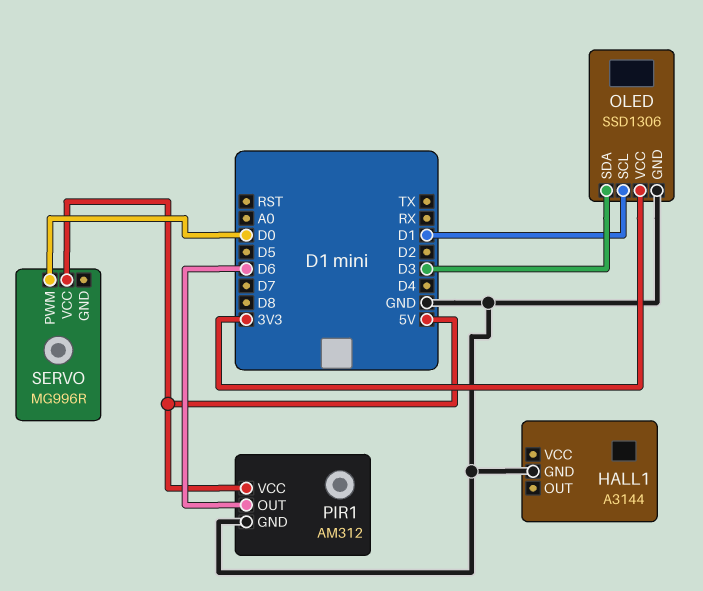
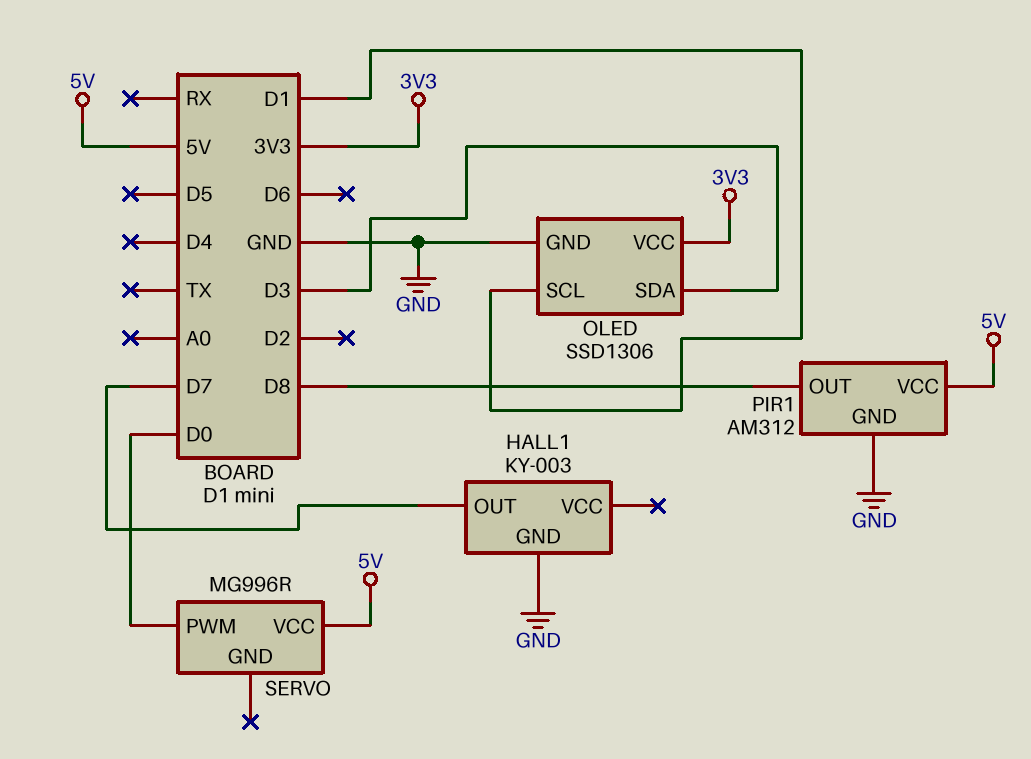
HALL1: A3144 -> KY-003
HALL1 pin OUT: none -> D7
PIR1 pin OUT: D6 -> D8

